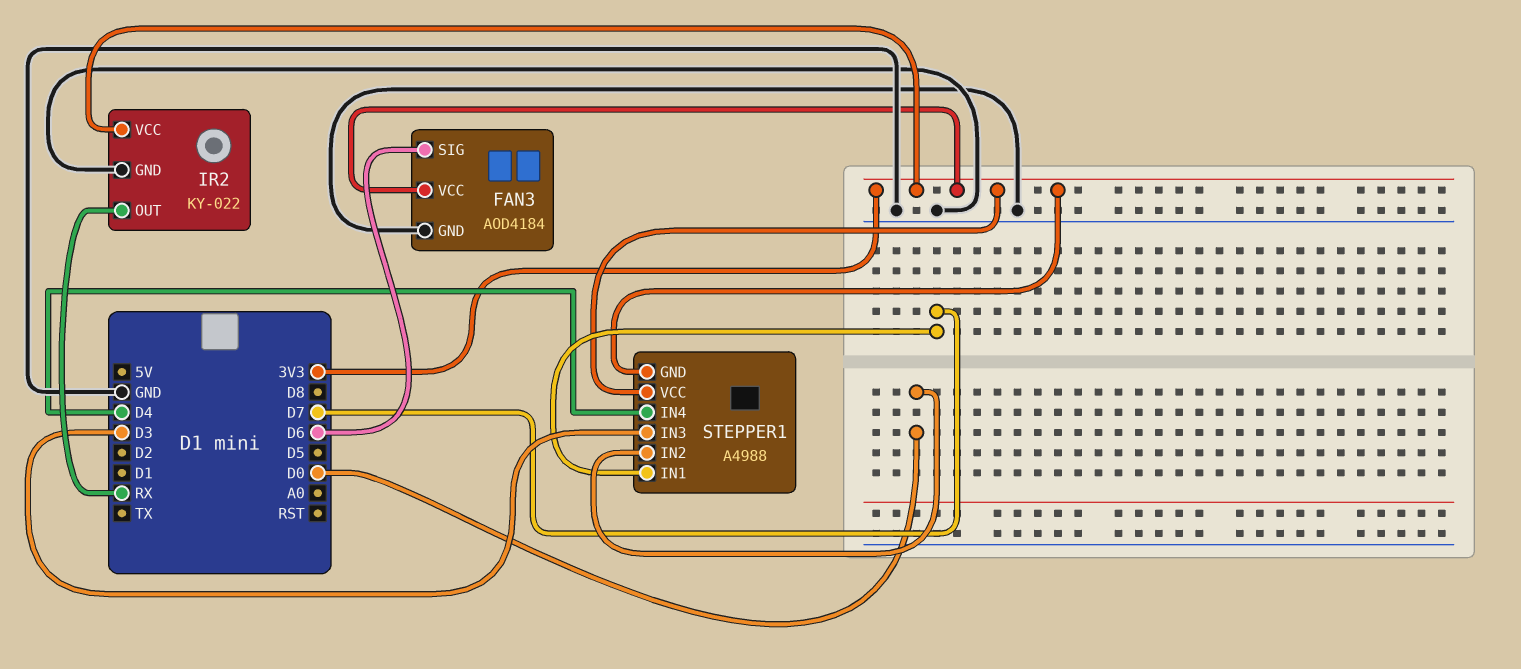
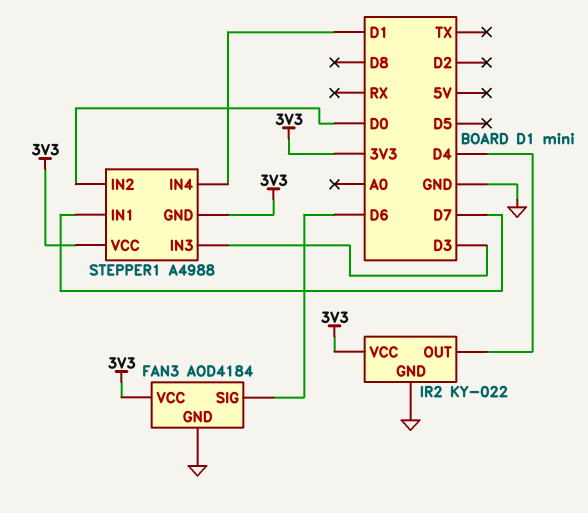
IR2 pin OUT: RX -> D4
STEPPER1 pin IN4: D4 -> D1

